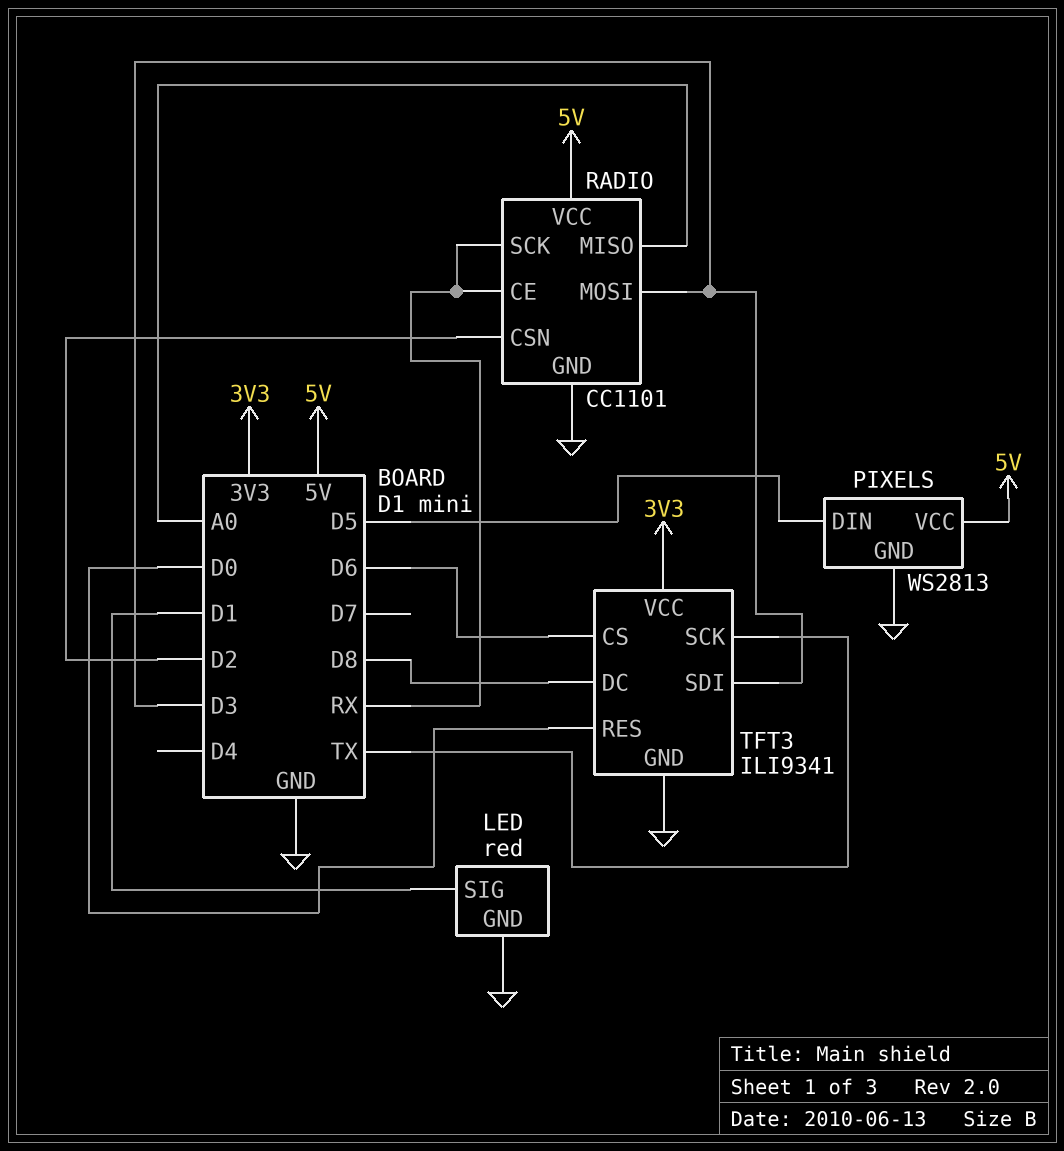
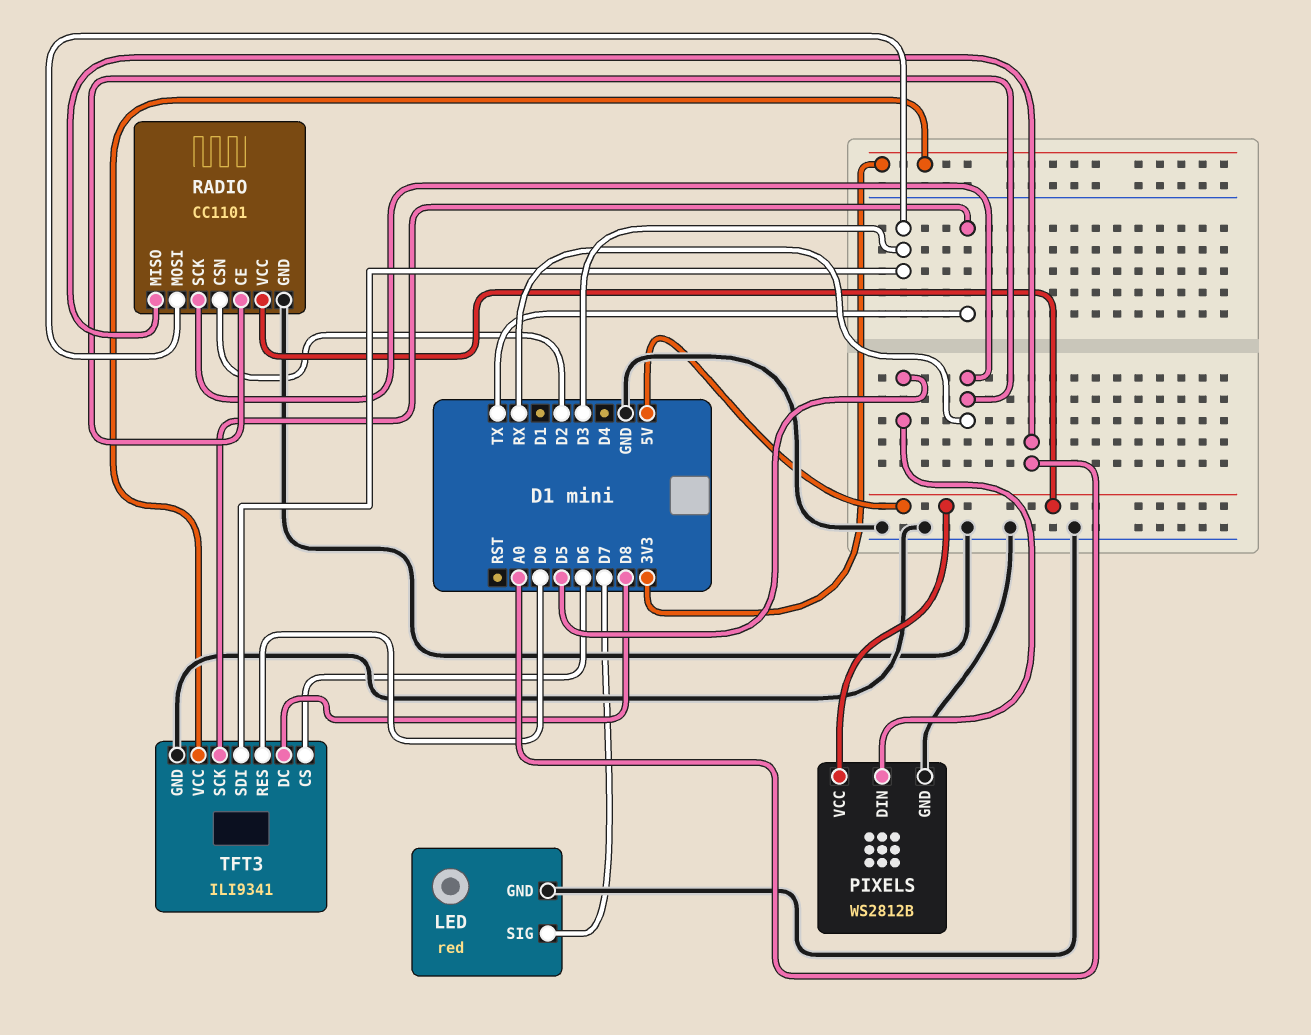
LED pin SIG: D1 -> D7
PIXELS: WS2813 -> WS2812B

